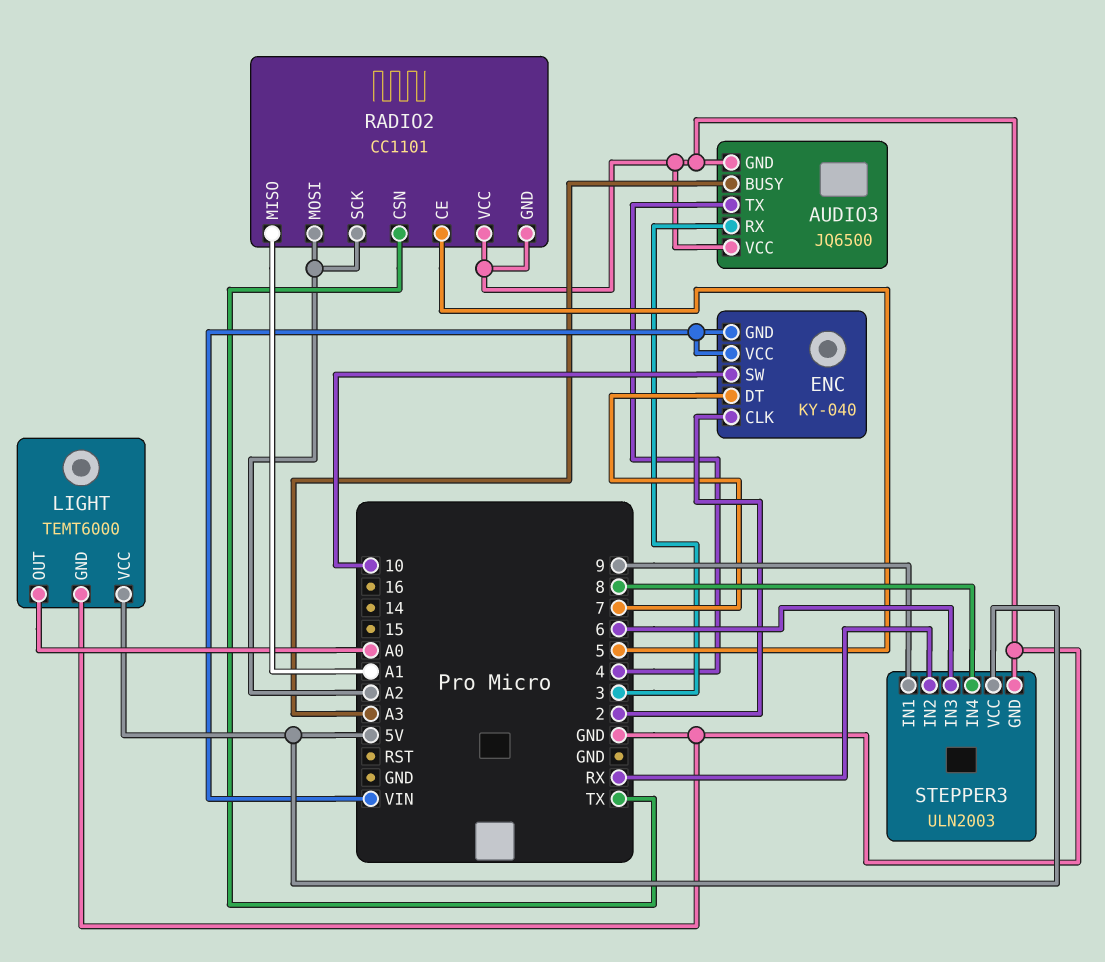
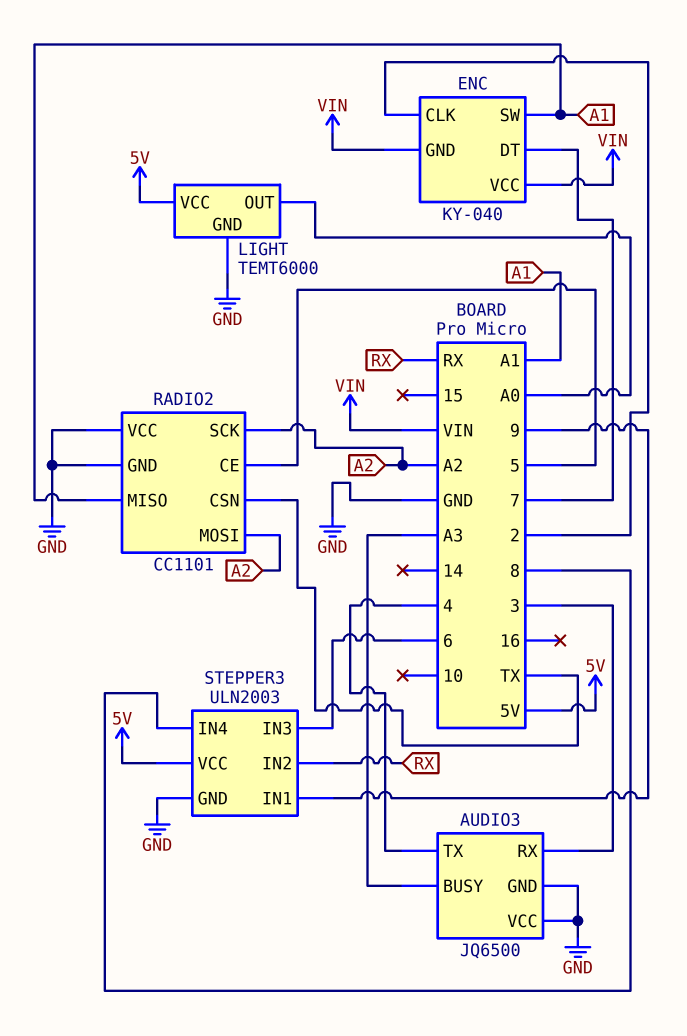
ENC pin SW: 10 -> A1

